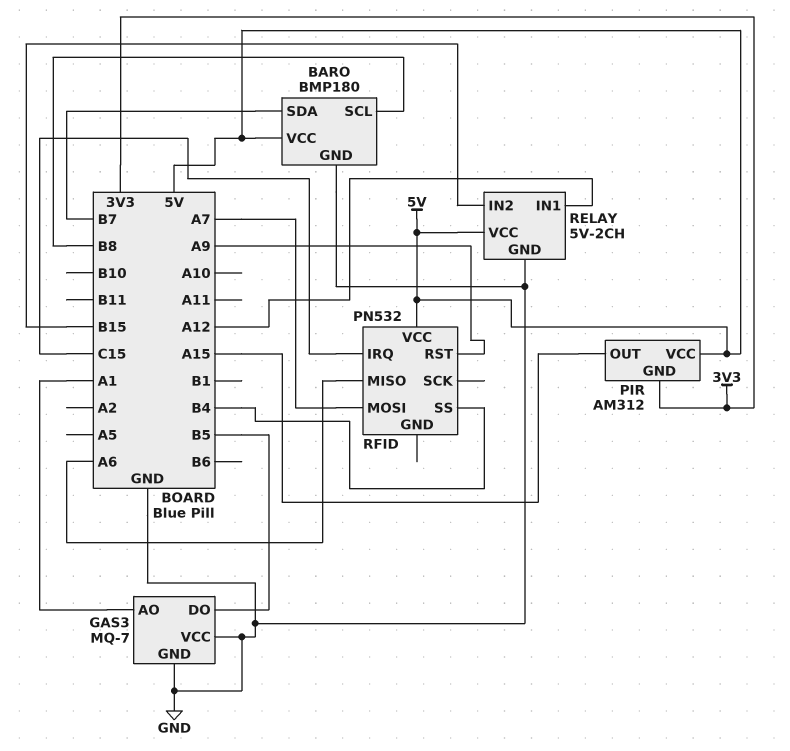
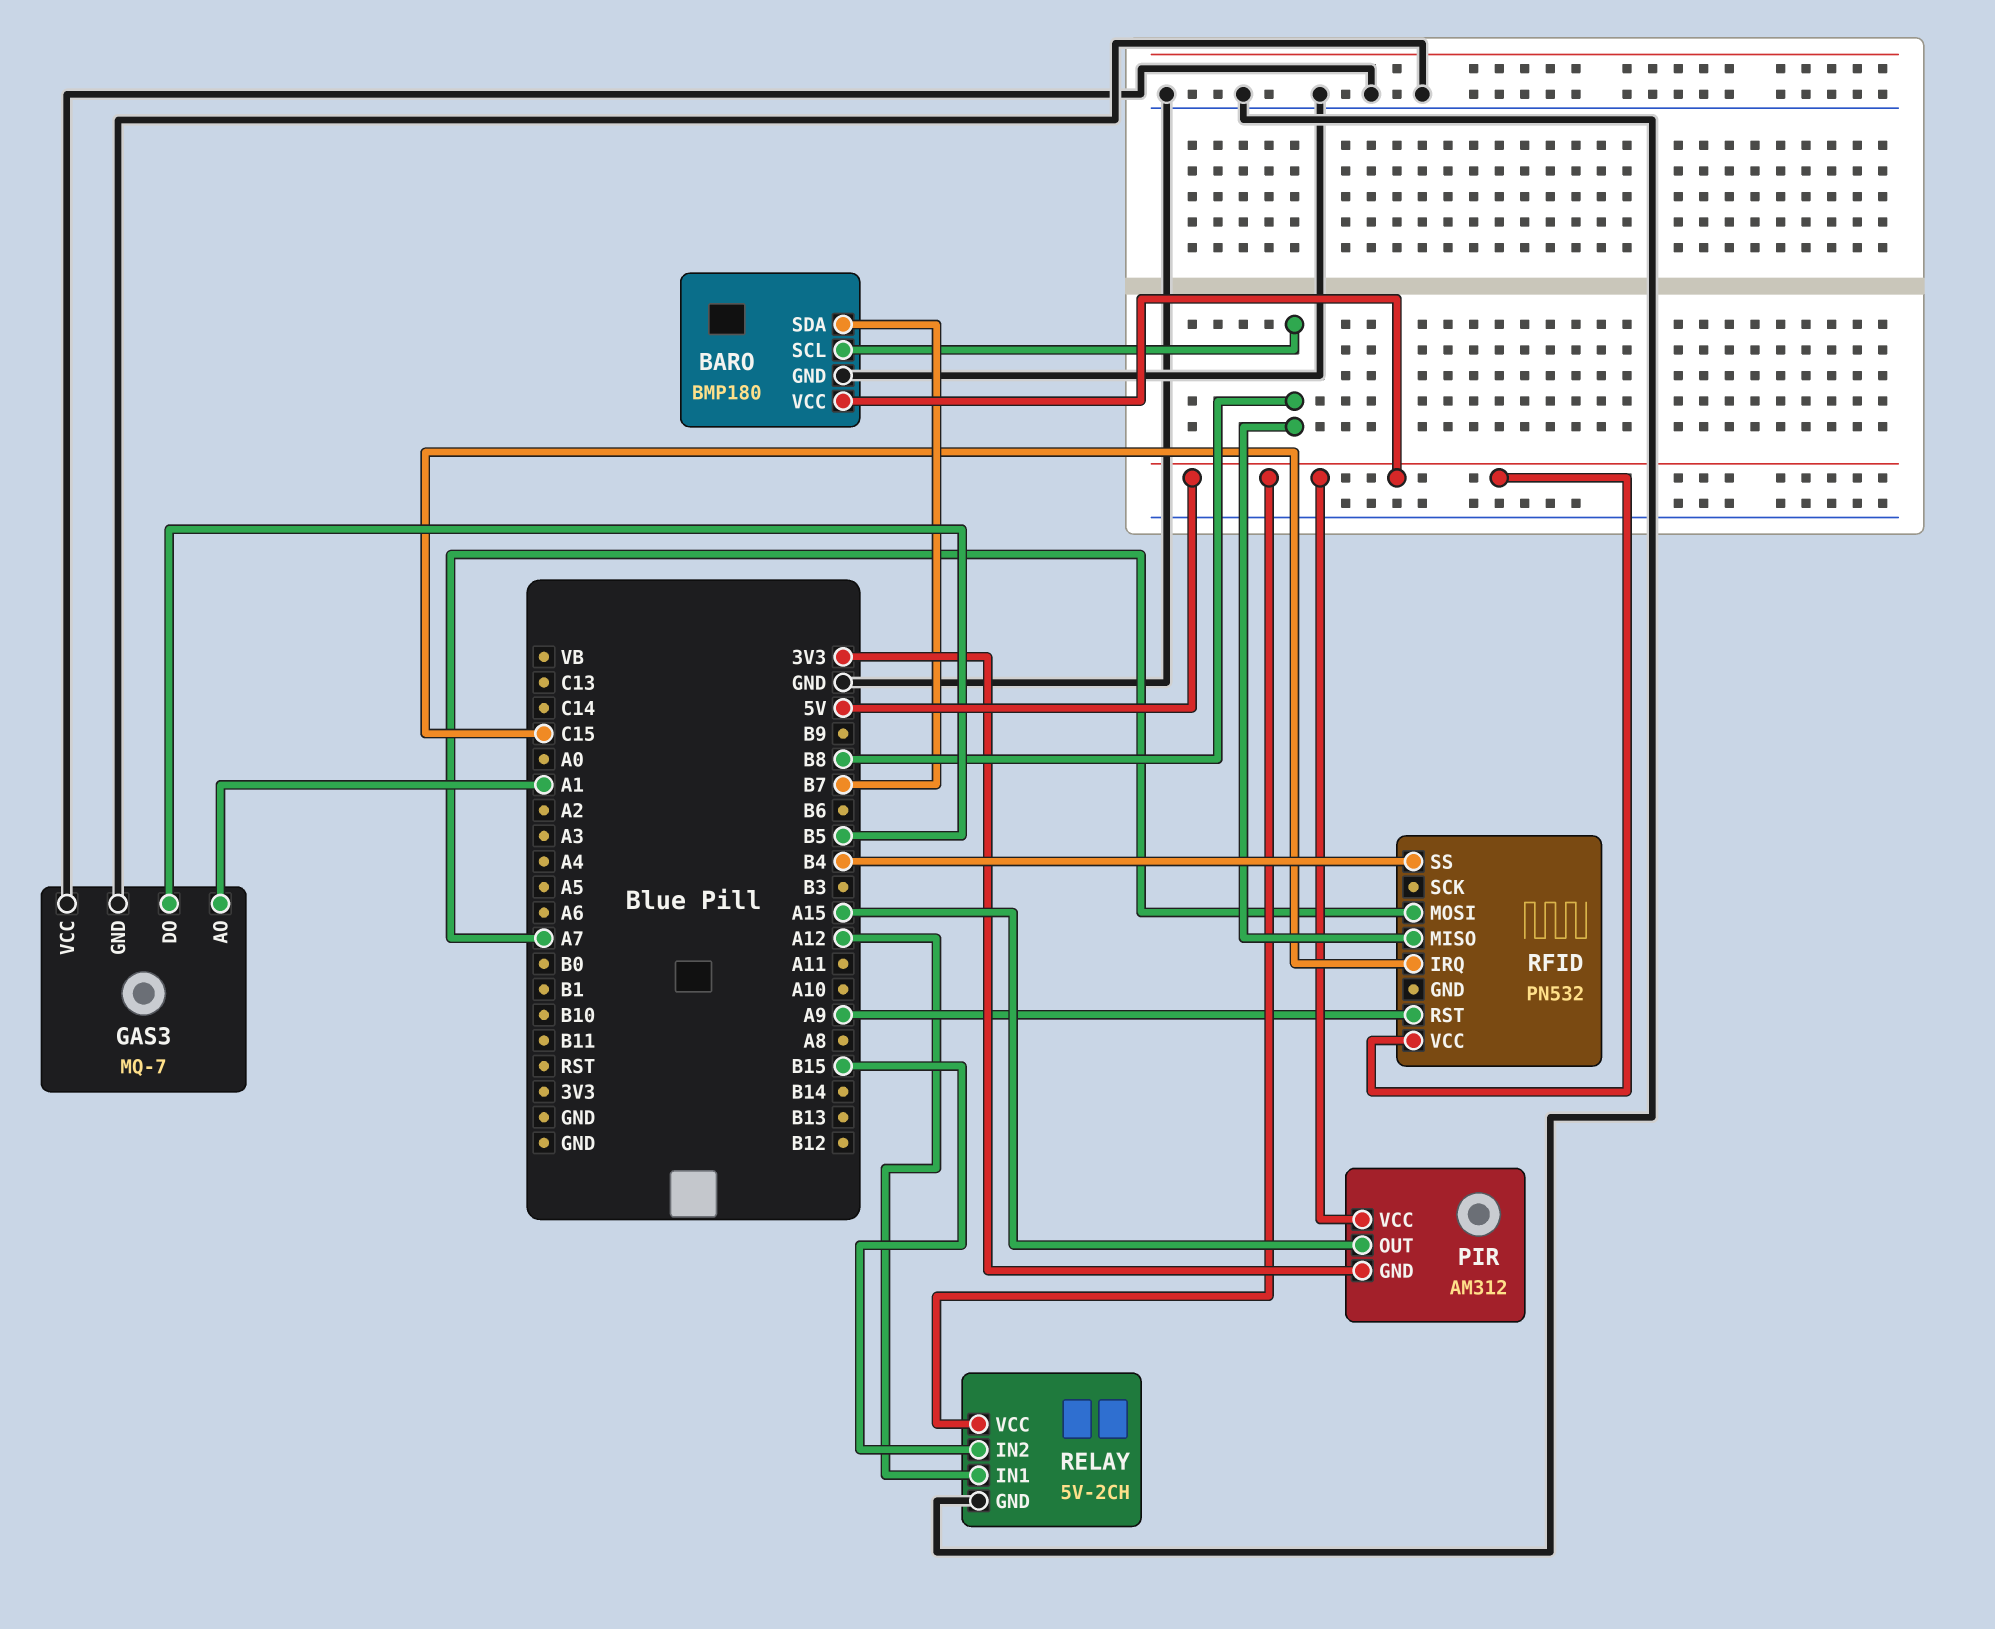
RFID pin MISO: A6 -> B8

